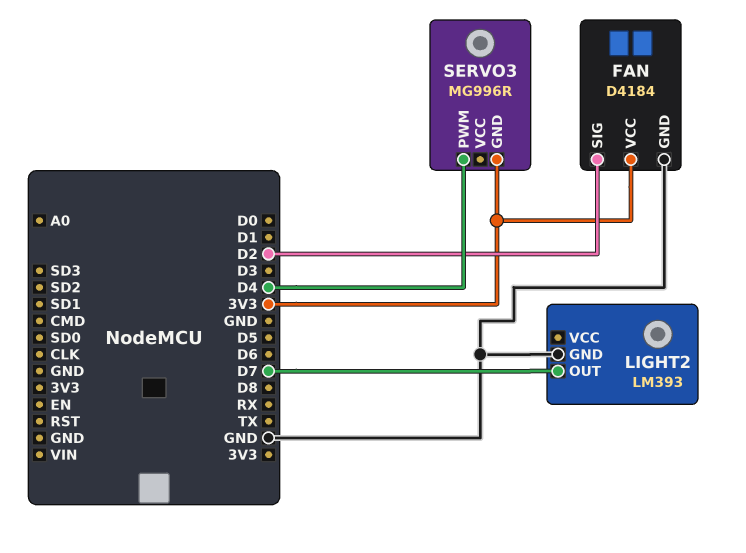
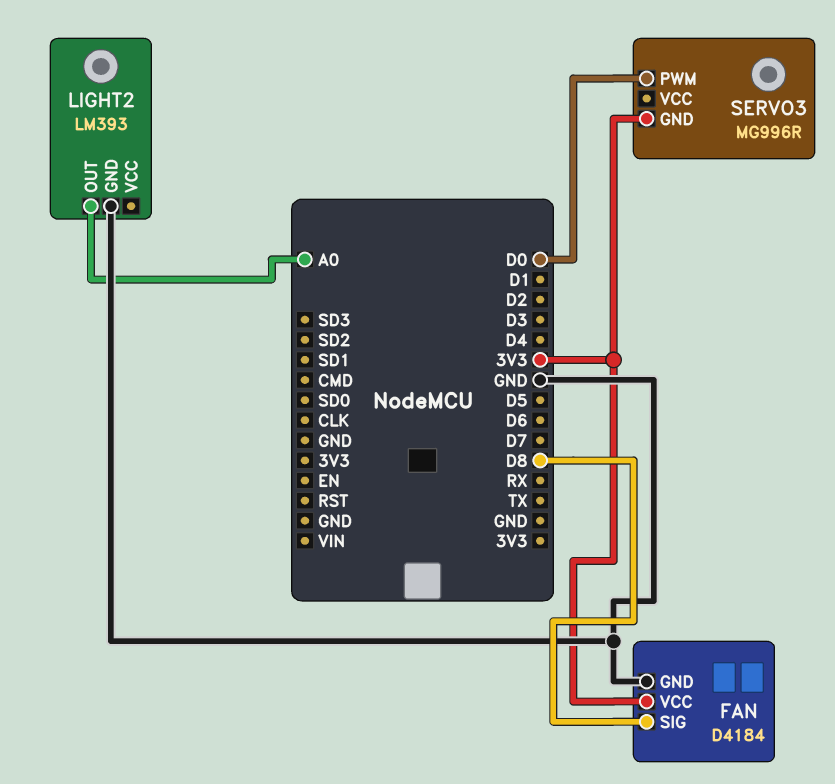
FAN pin SIG: D2 -> D8
LIGHT2 pin OUT: D7 -> A0
SERVO3 pin PWM: D4 -> D0

